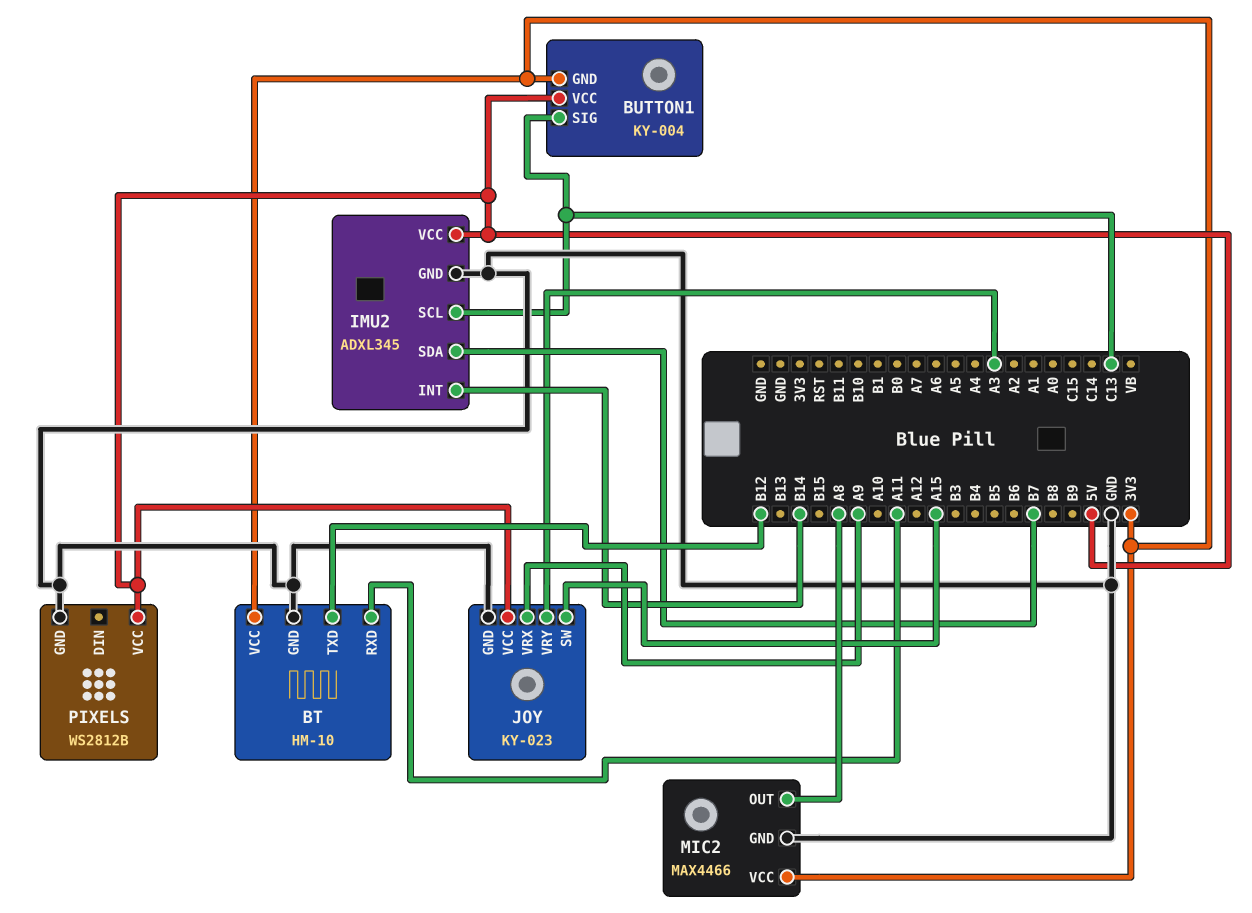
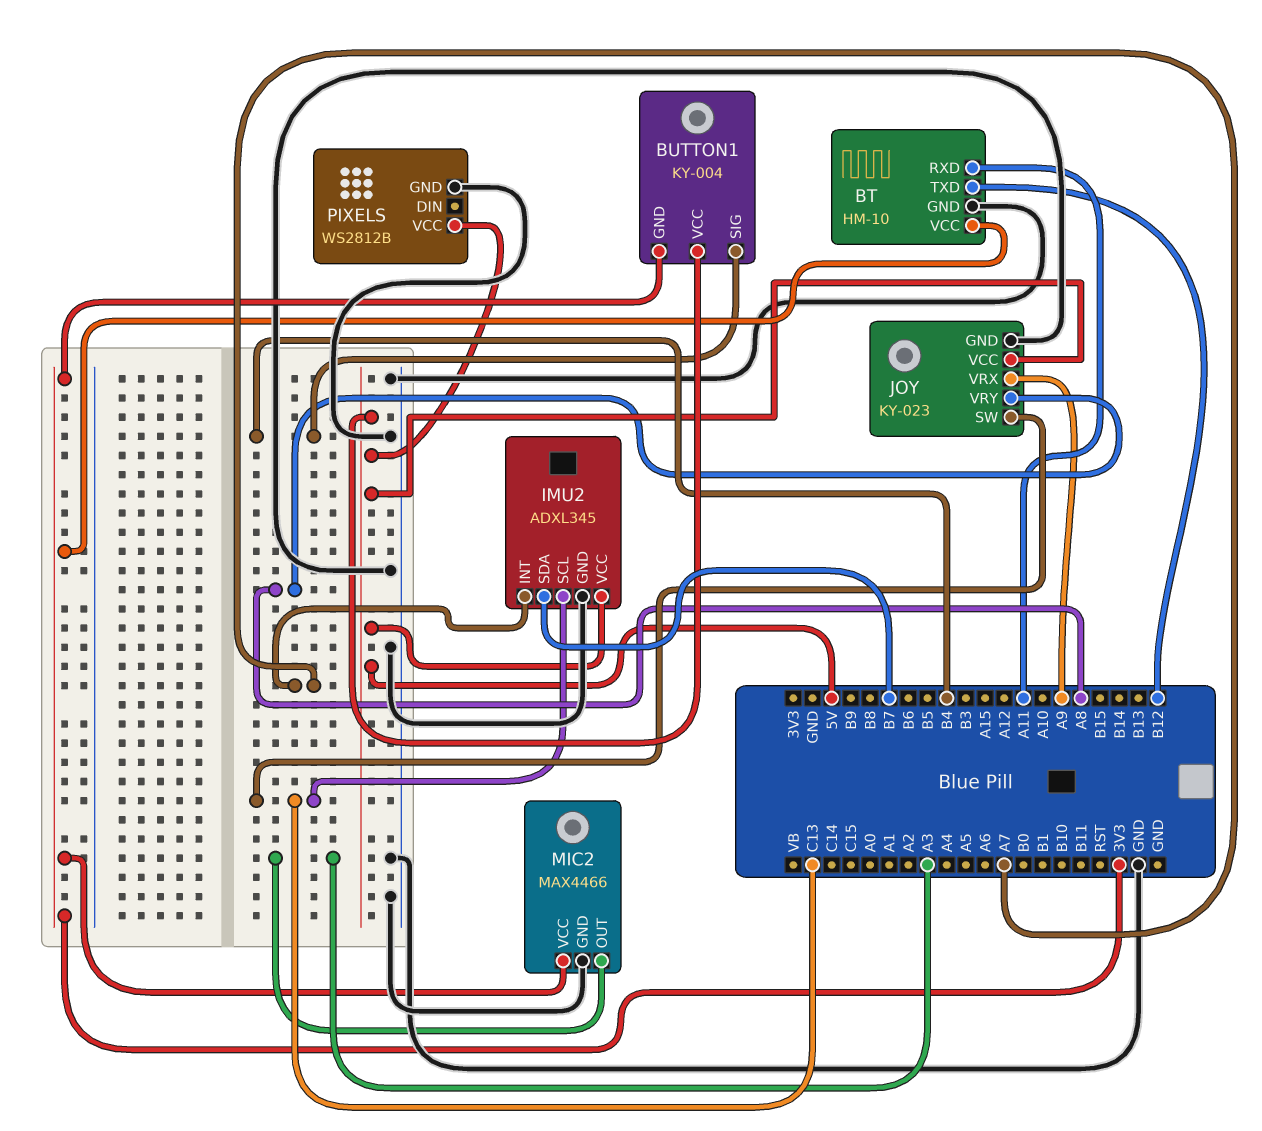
BUTTON1 pin SIG: C13 -> B4
IMU2 pin INT: B14 -> A7
JOY pin SW: A15 -> C13
JOY pin VRY: A3 -> A8
MIC2 pin OUT: A8 -> A3

